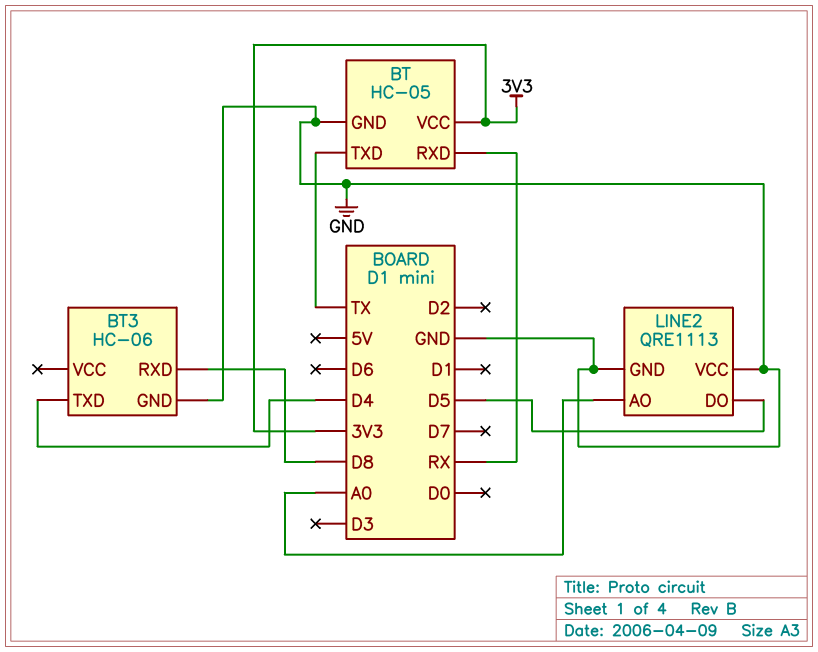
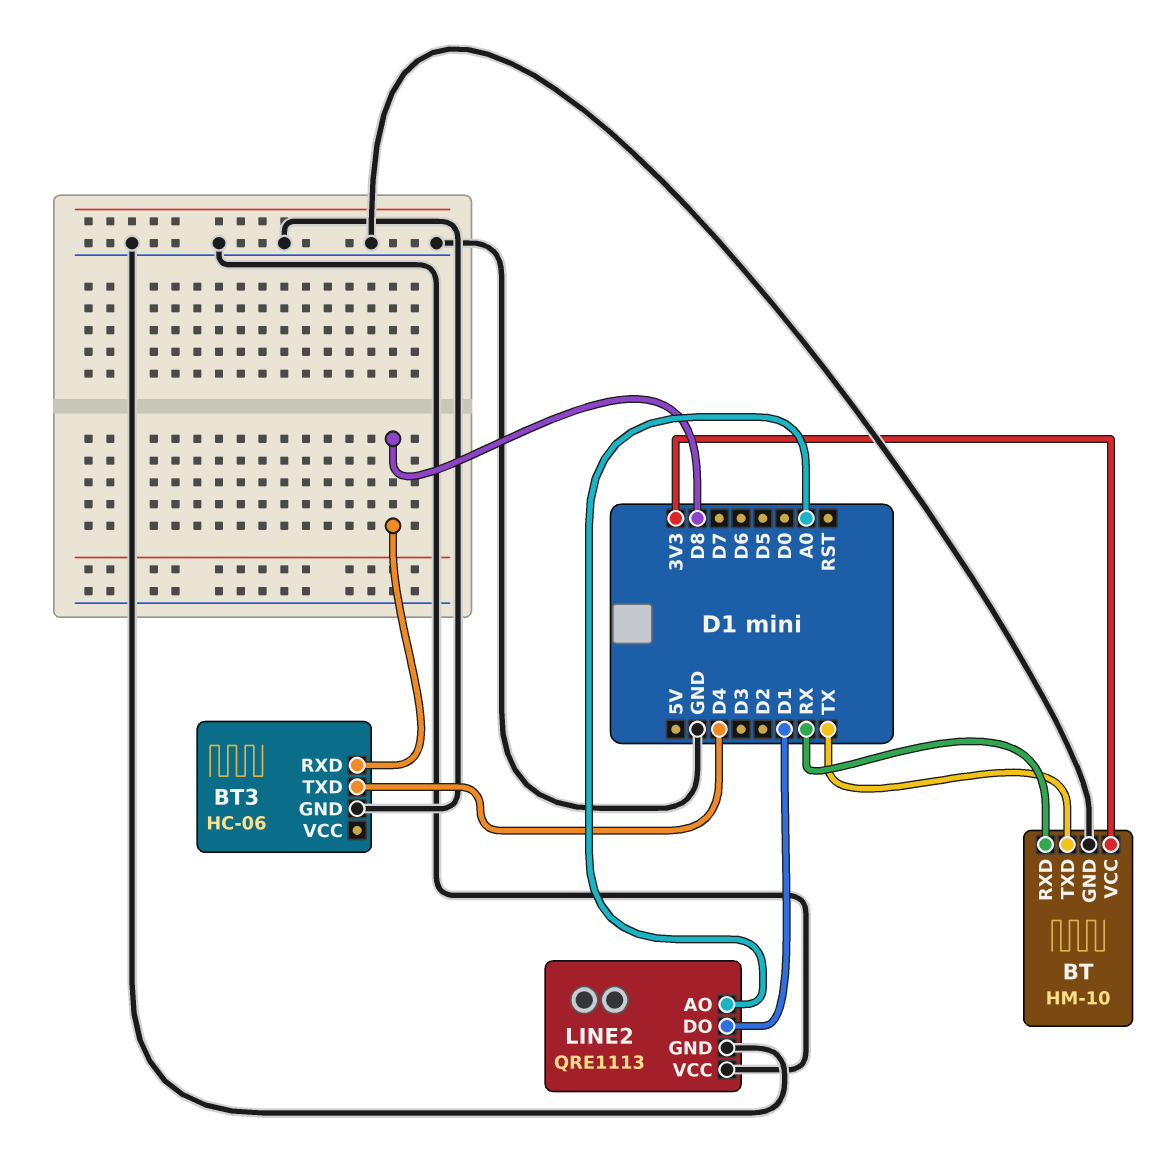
BT: HC-05 -> HM-10
LINE2 pin DO: D5 -> D1

